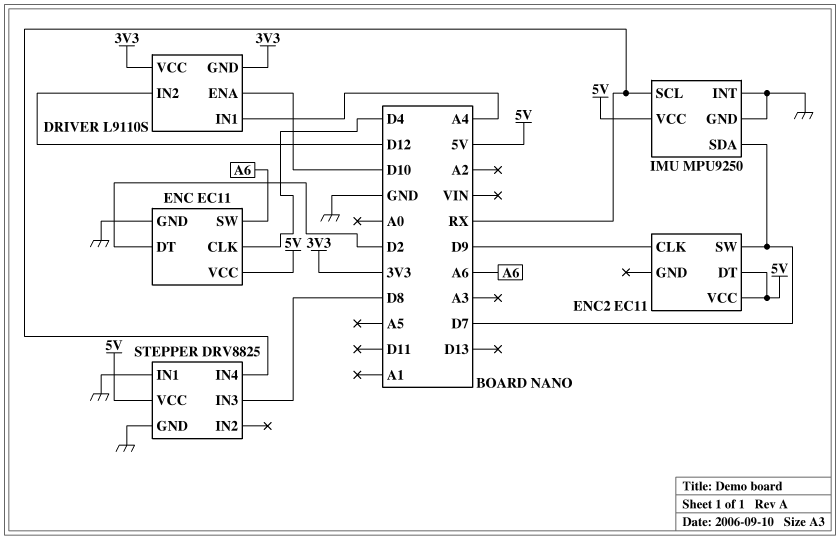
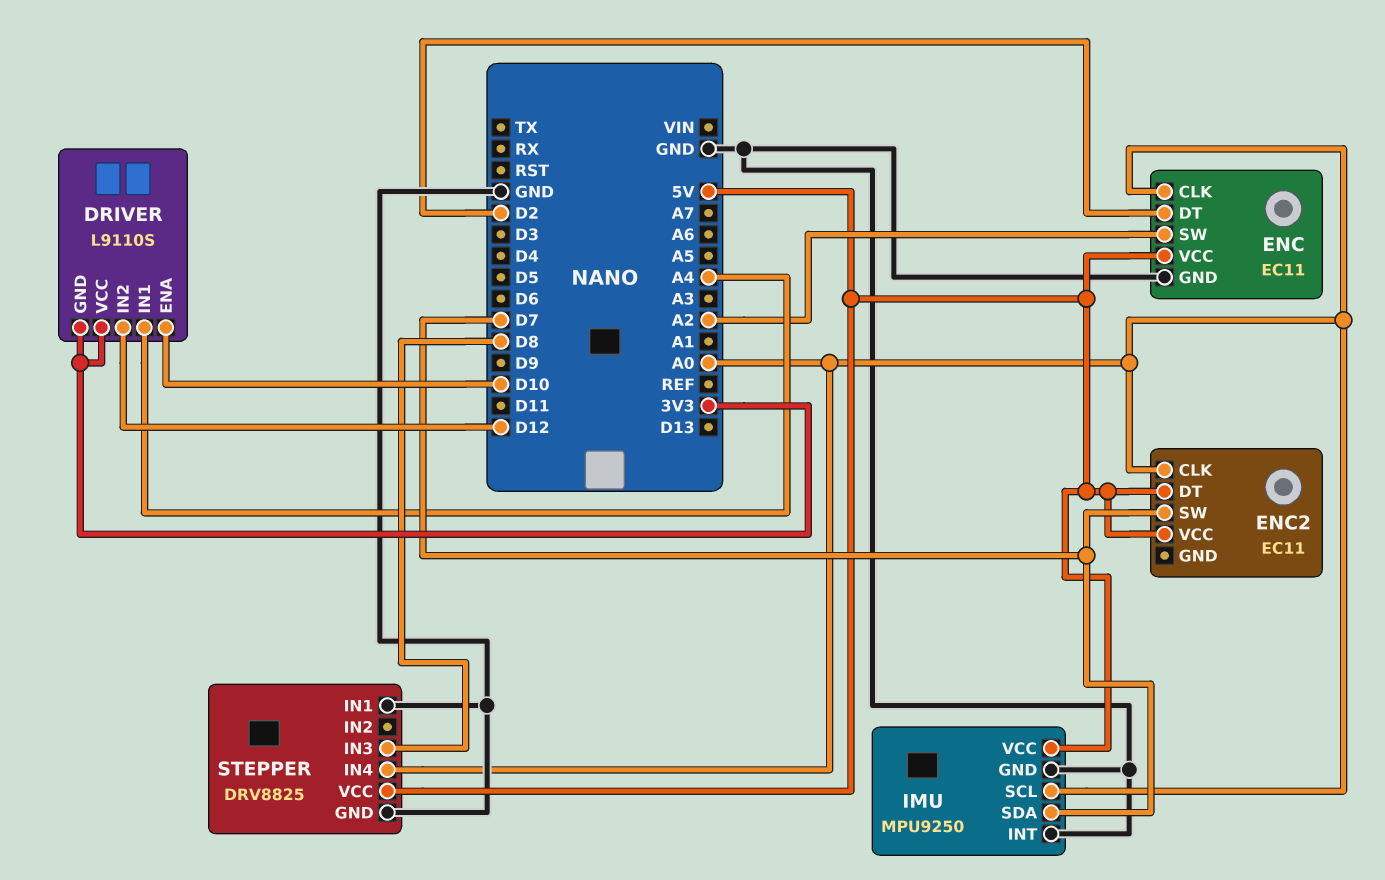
ENC pin CLK: D4 -> A0
ENC pin SW: A6 -> A2
ENC2 pin CLK: D9 -> A0
IMU pin SCL: RX -> A0
STEPPER pin IN4: RX -> A0

